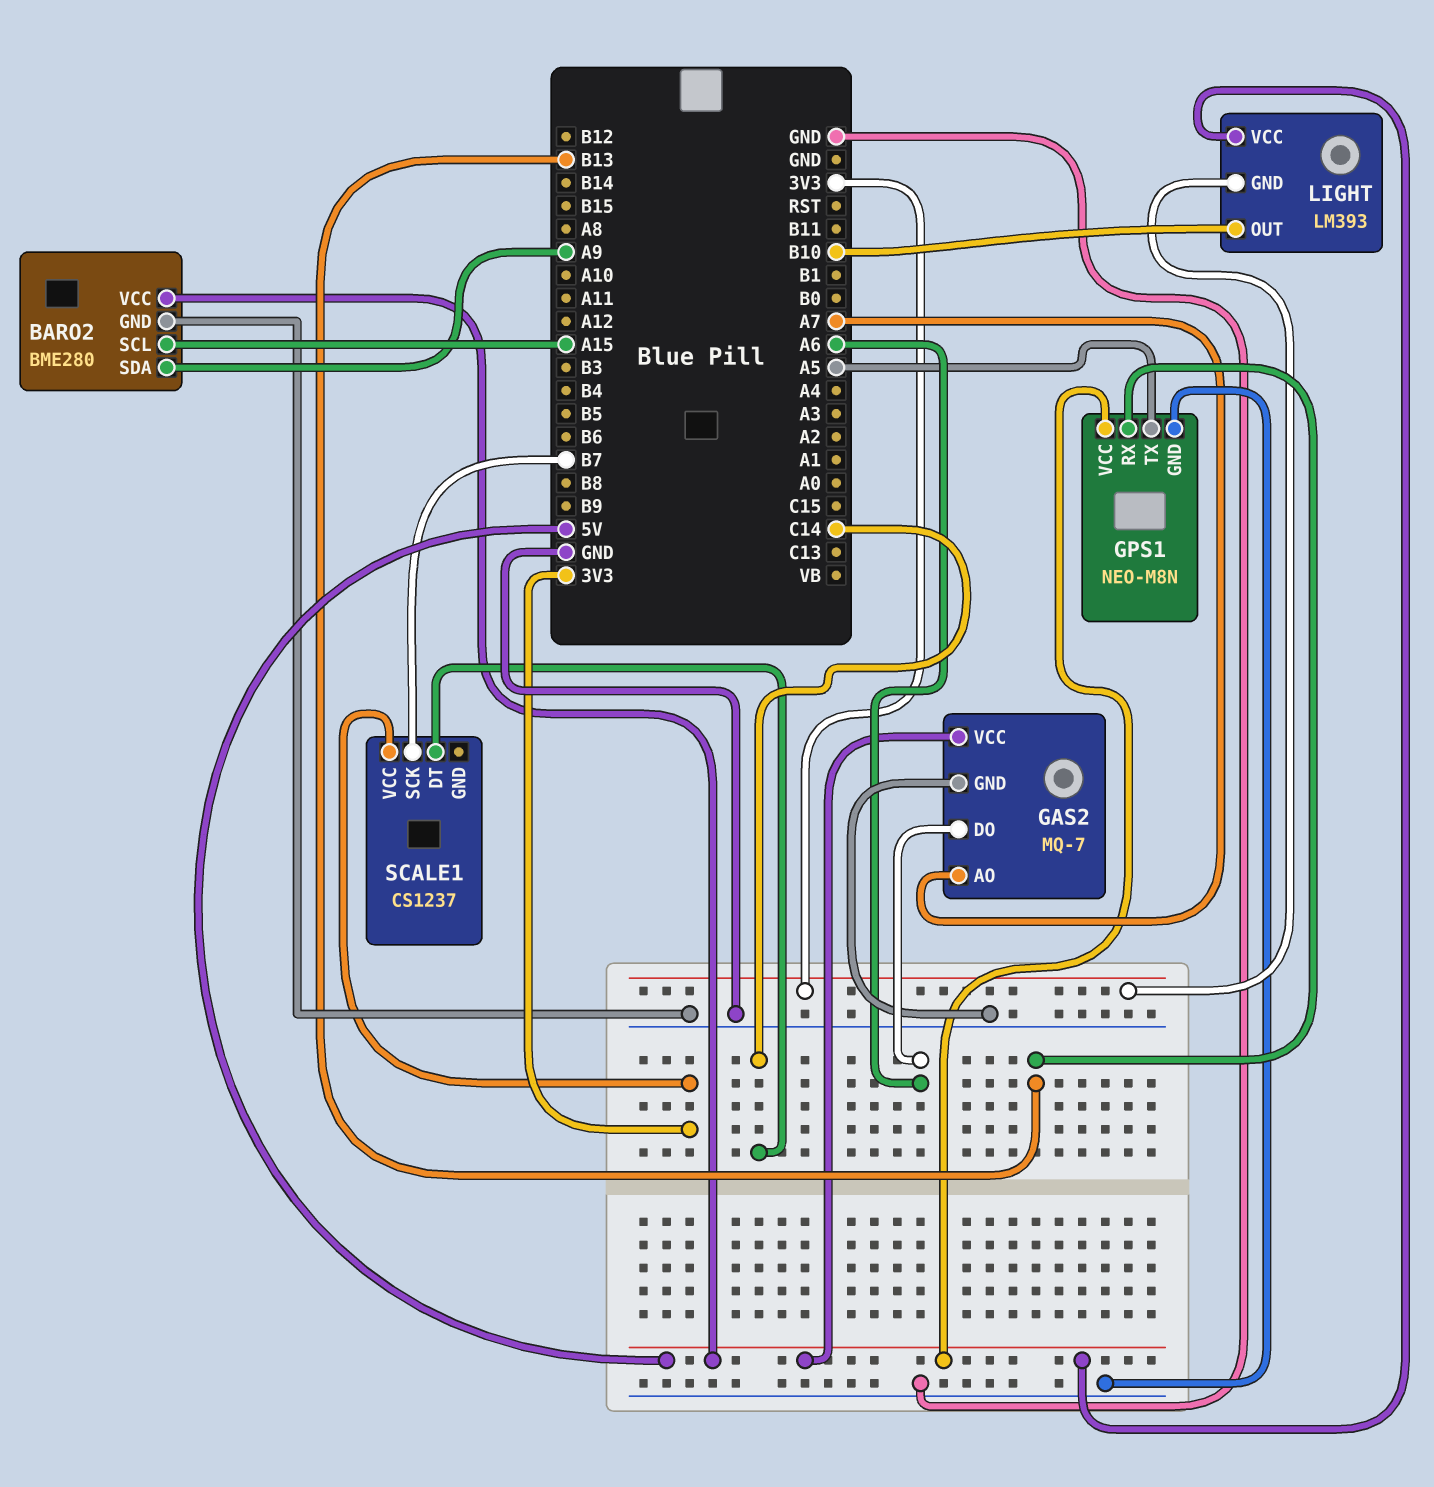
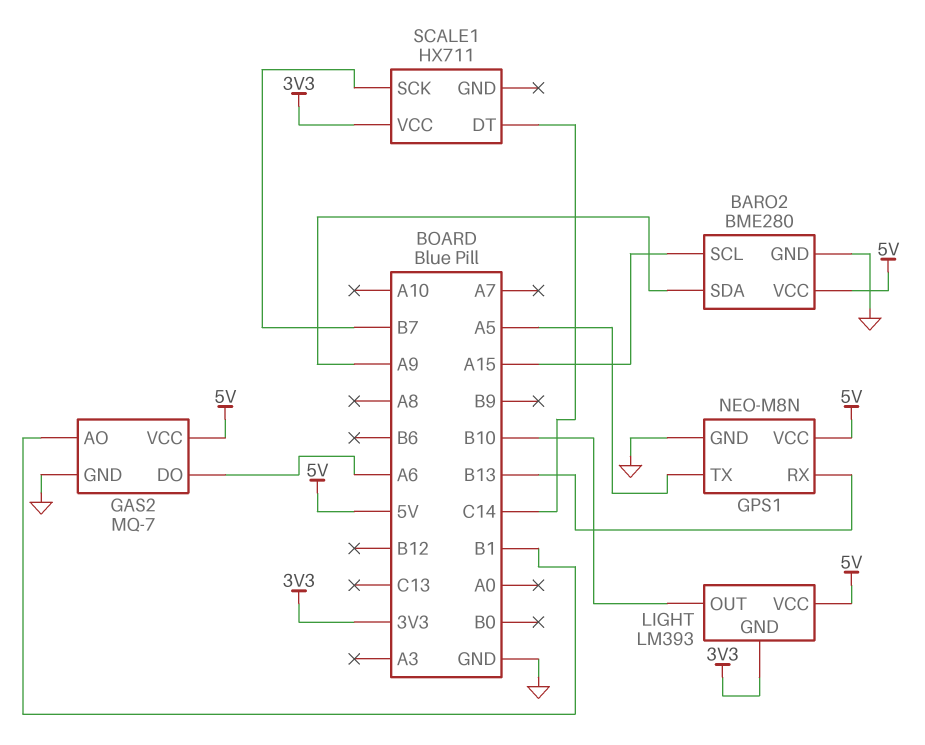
GAS2 pin AO: A7 -> B1
SCALE1: CS1237 -> HX711

